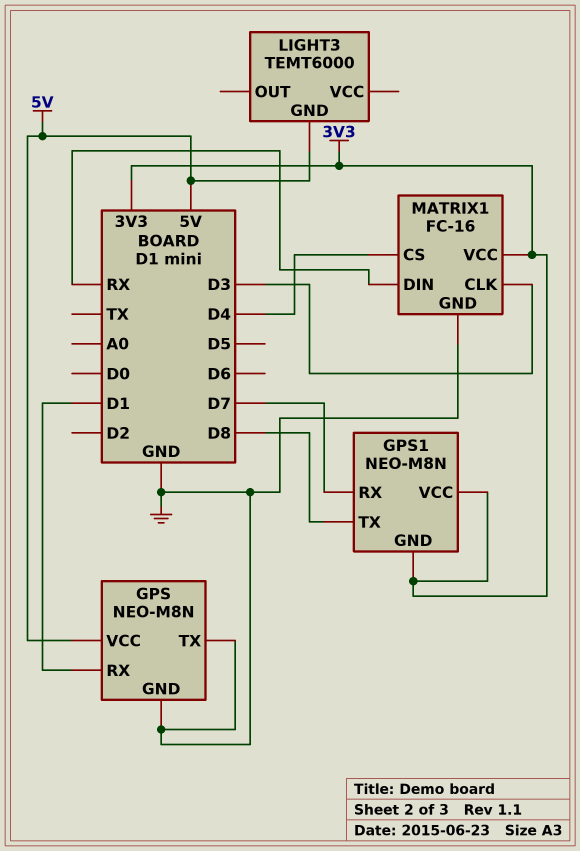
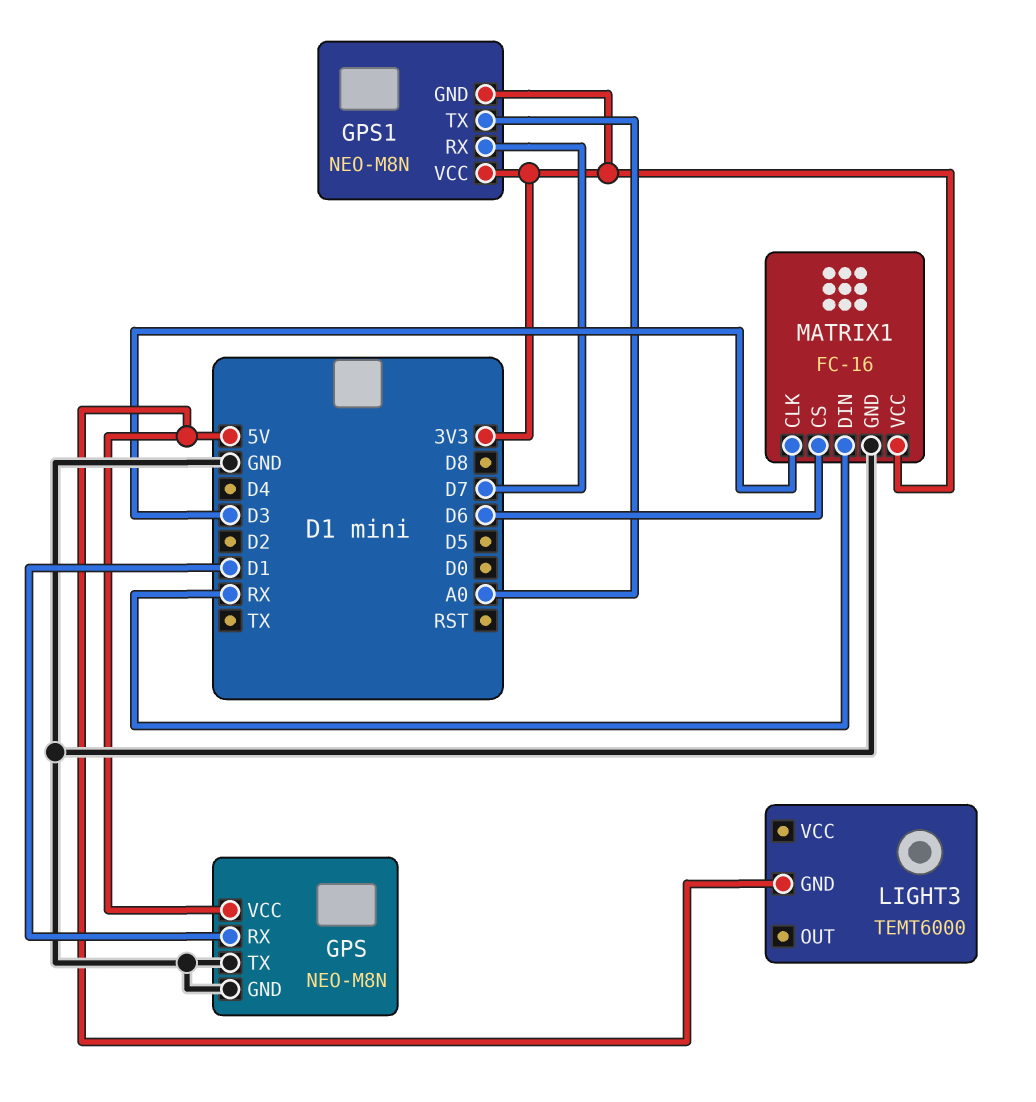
GPS1 pin TX: D8 -> A0
MATRIX1 pin CS: D4 -> D6

